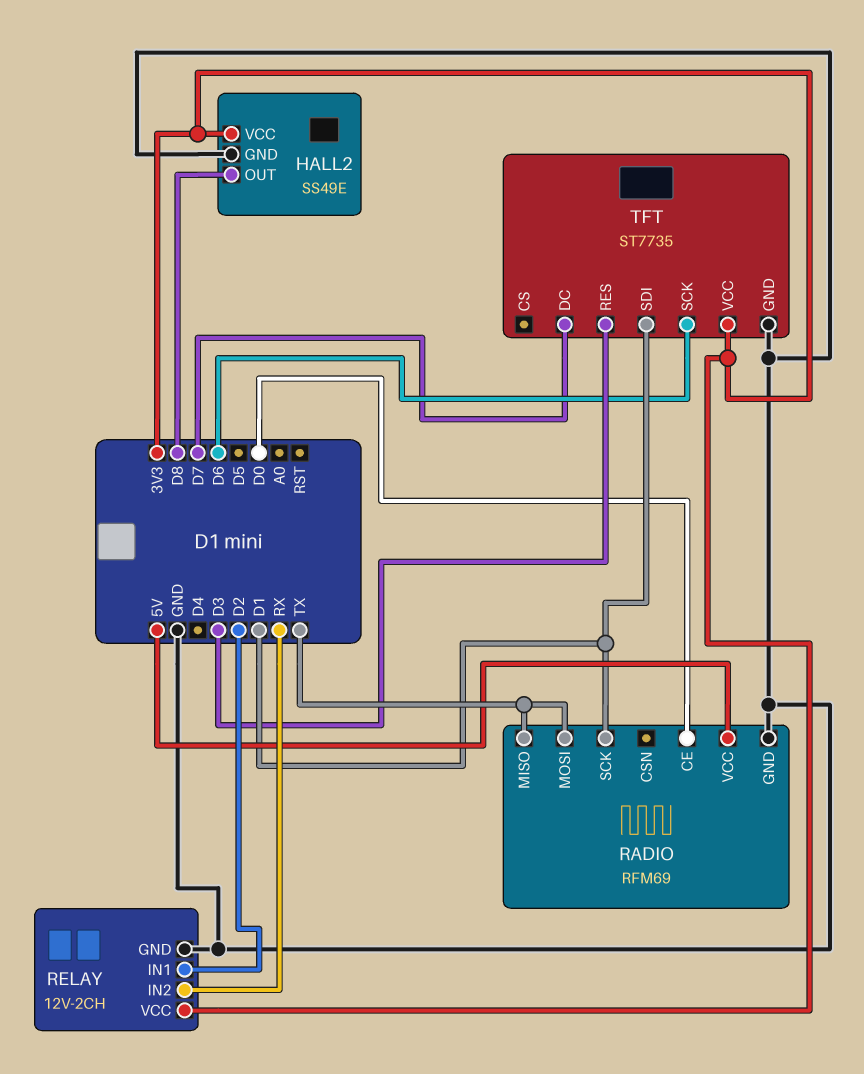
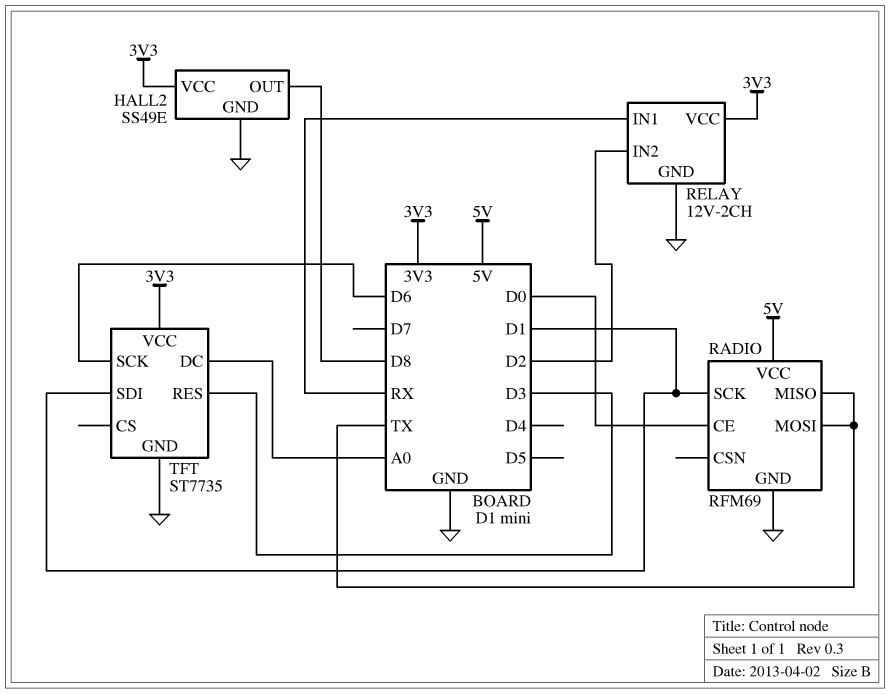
RELAY pin IN1: D2 -> RX
RELAY pin IN2: RX -> D2
TFT pin DC: D7 -> A0

